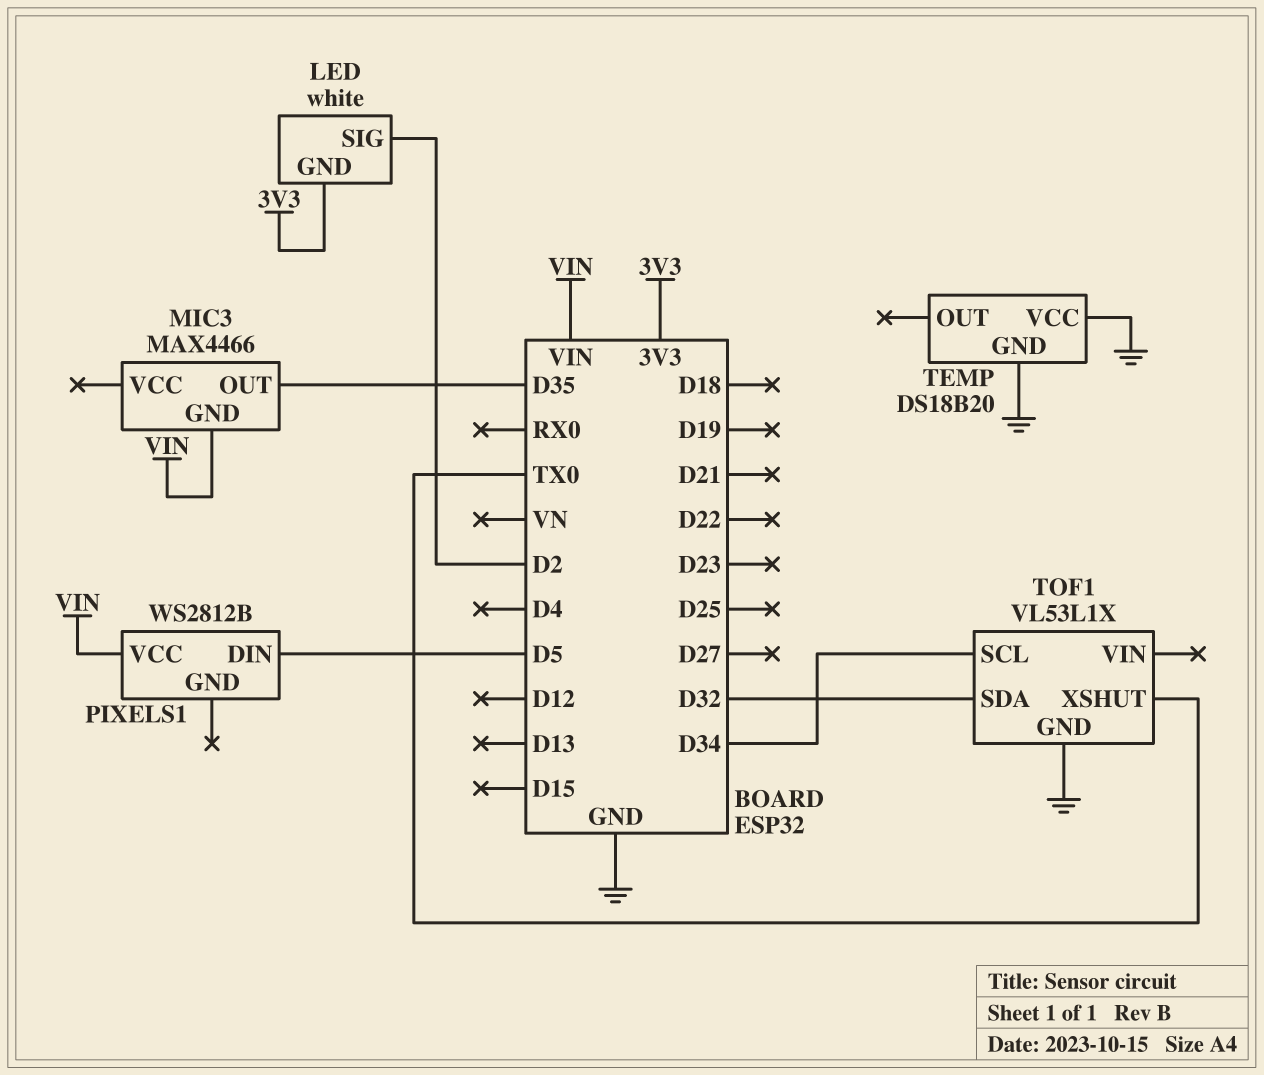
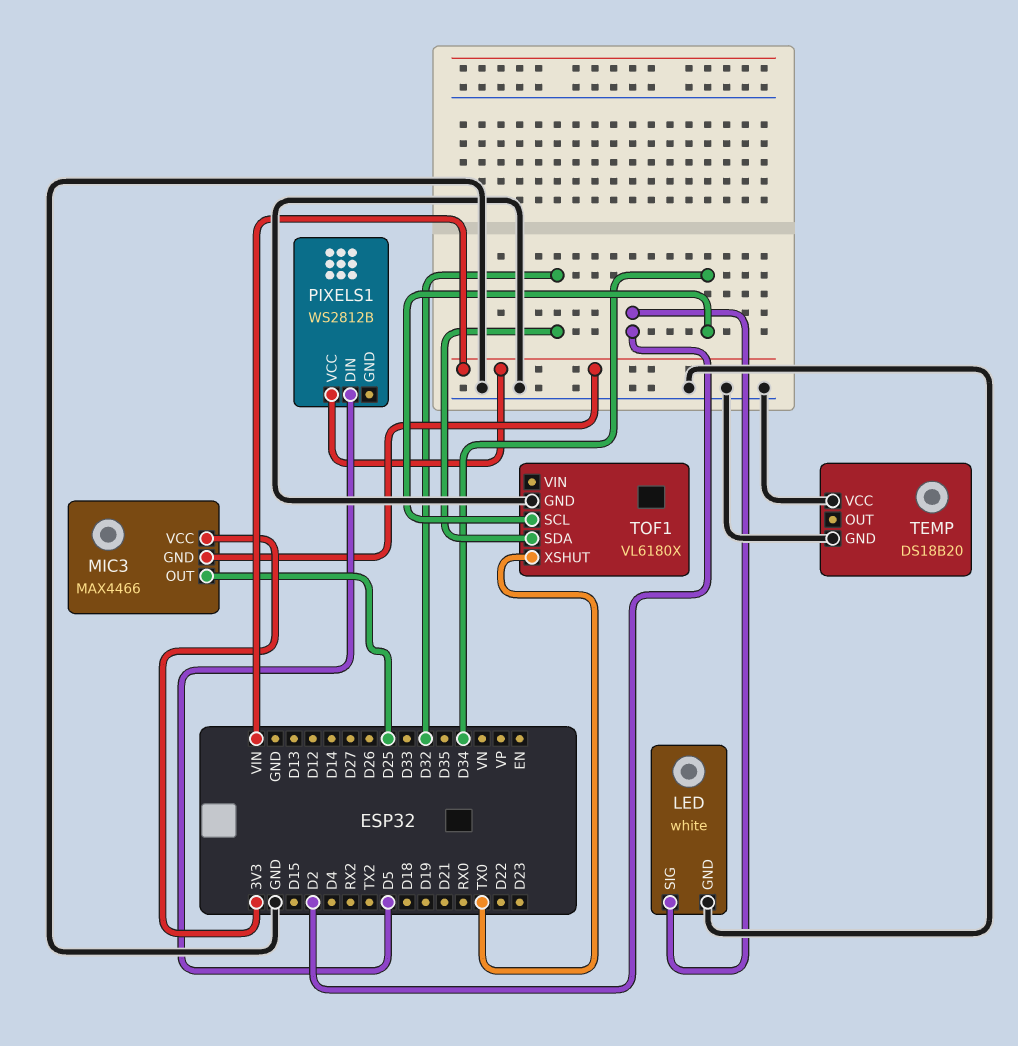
LED pin GND: 3V3 -> GND
MIC3 pin OUT: D35 -> D25
MIC3 pin VCC: none -> 3V3
TOF1: VL53L1X -> VL6180X

